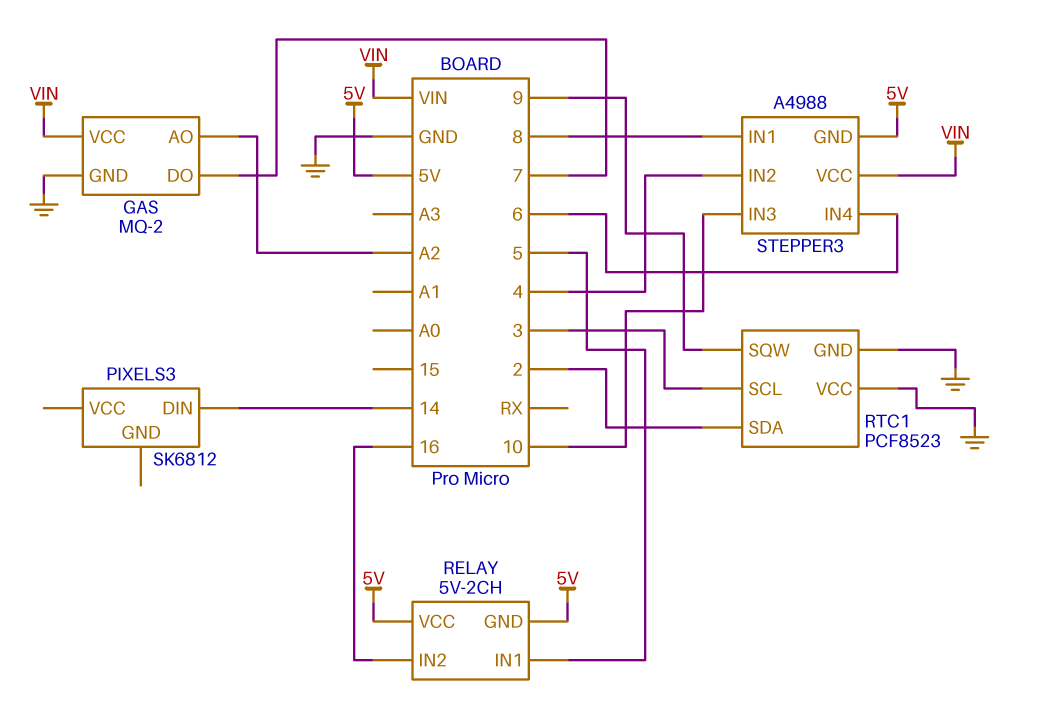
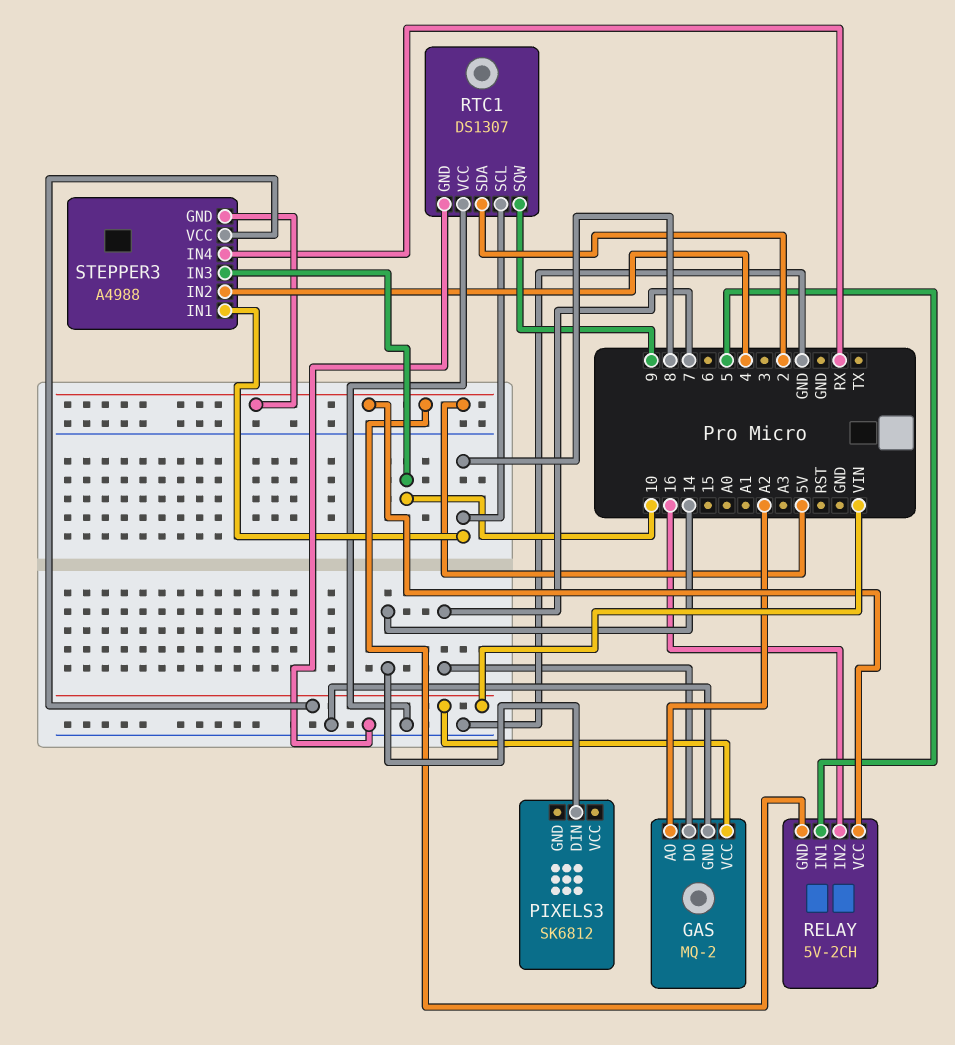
RTC1: PCF8523 -> DS1307
RTC1 pin SCL: 3 -> 8
STEPPER3 pin IN4: 6 -> RX

